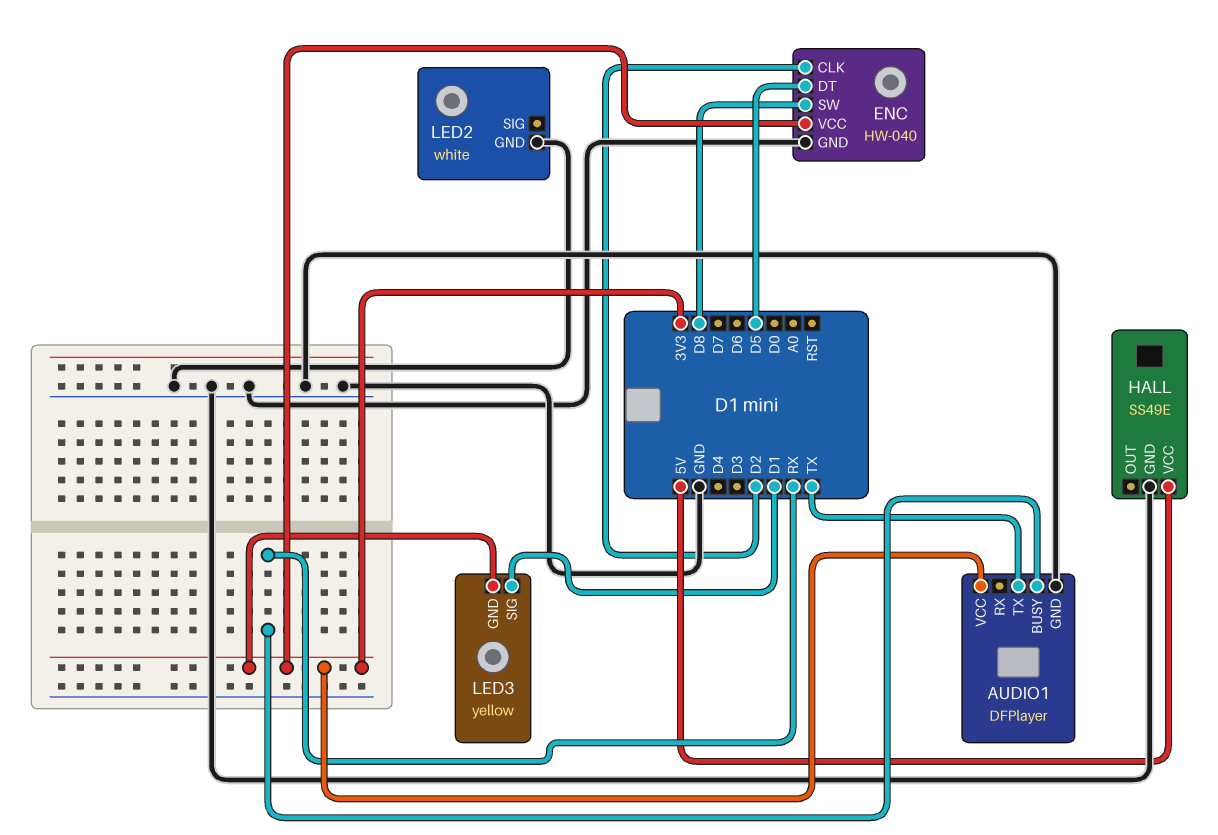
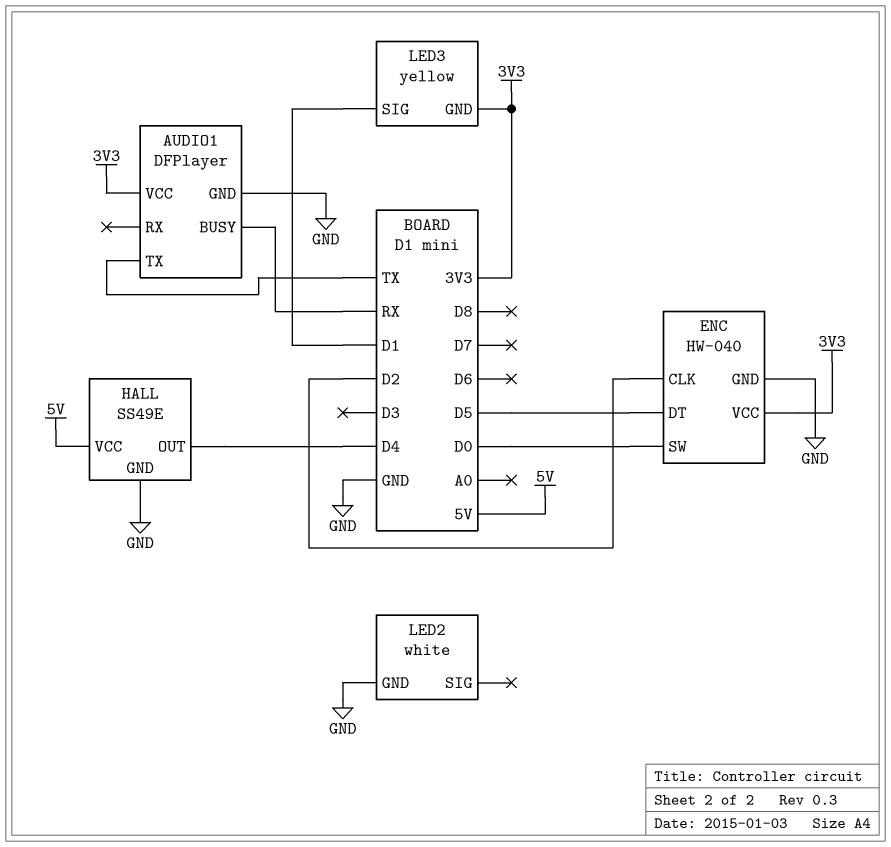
ENC pin SW: D8 -> D0
HALL pin OUT: none -> D4

